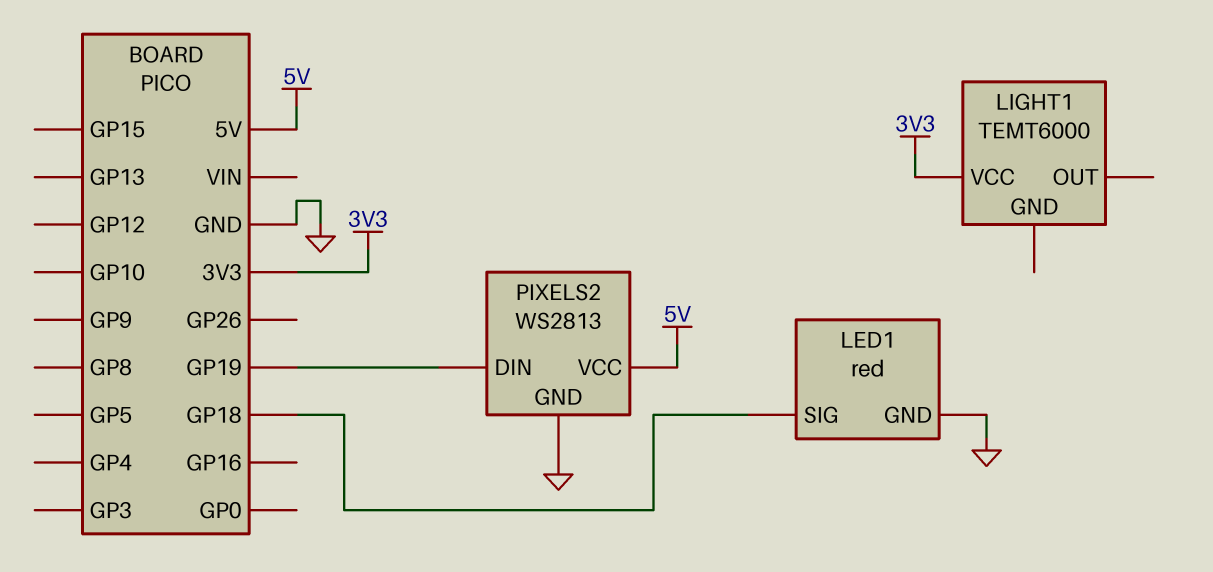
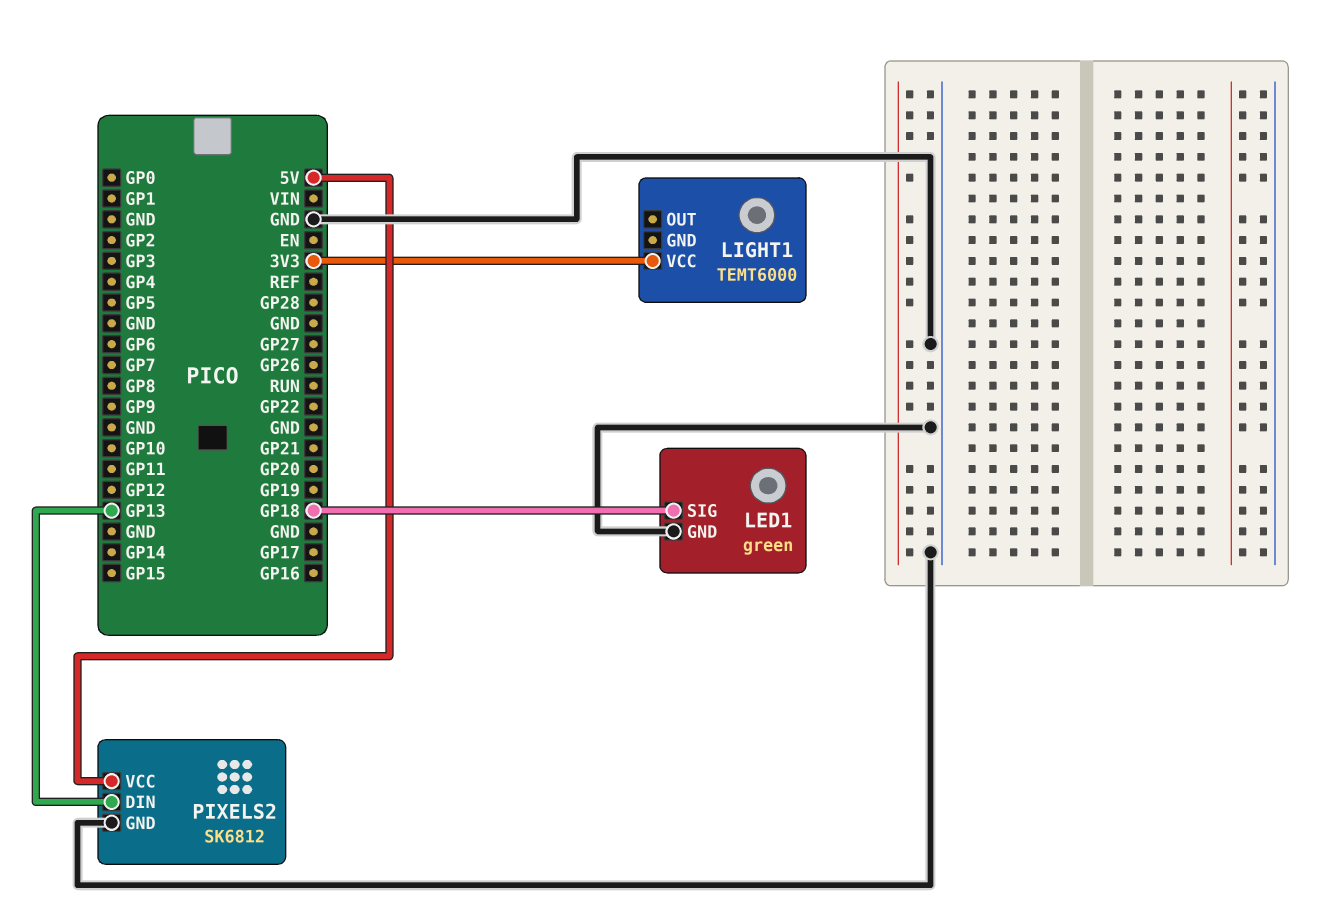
LED1: red -> green
PIXELS2: WS2813 -> SK6812
PIXELS2 pin DIN: GP19 -> GP13

